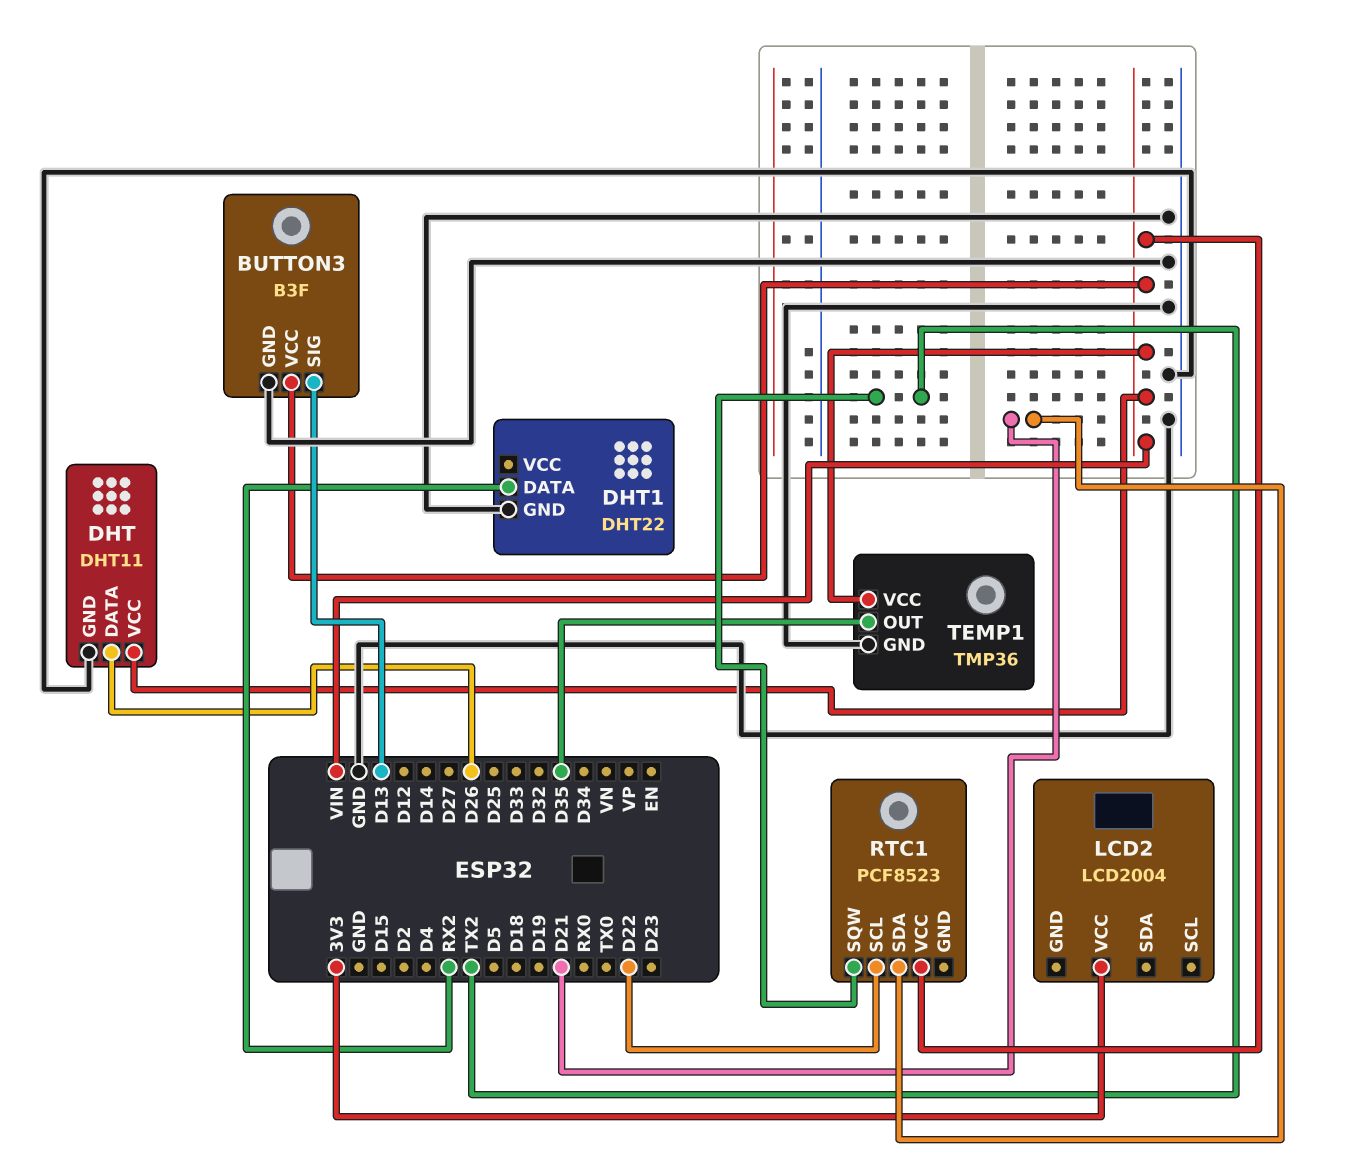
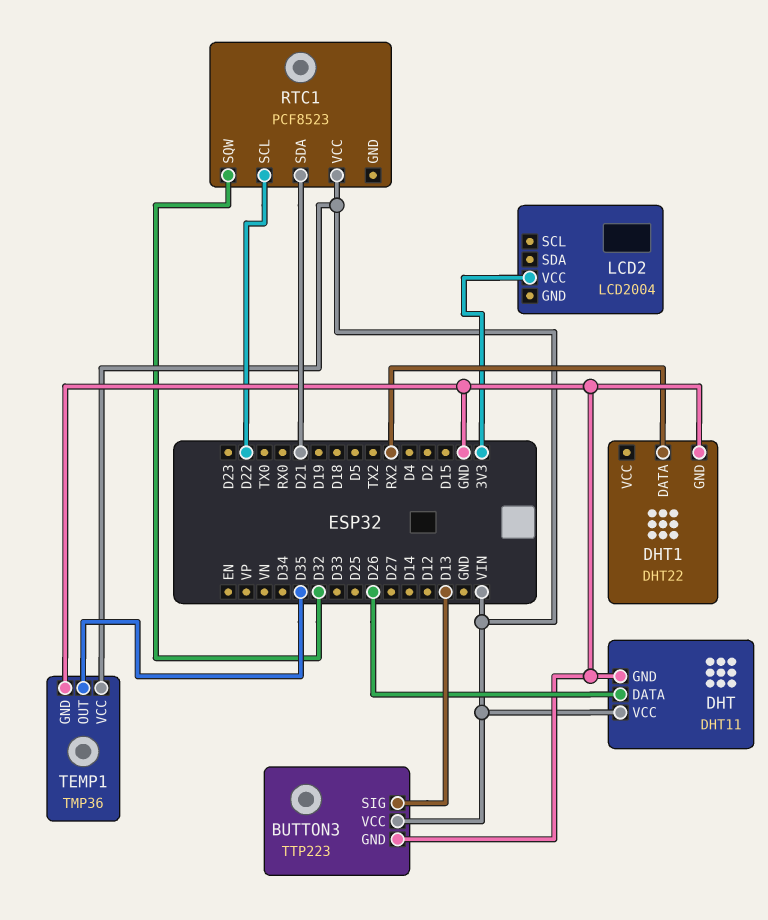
BUTTON3: B3F -> TTP223
RTC1 pin SQW: TX2 -> D32

